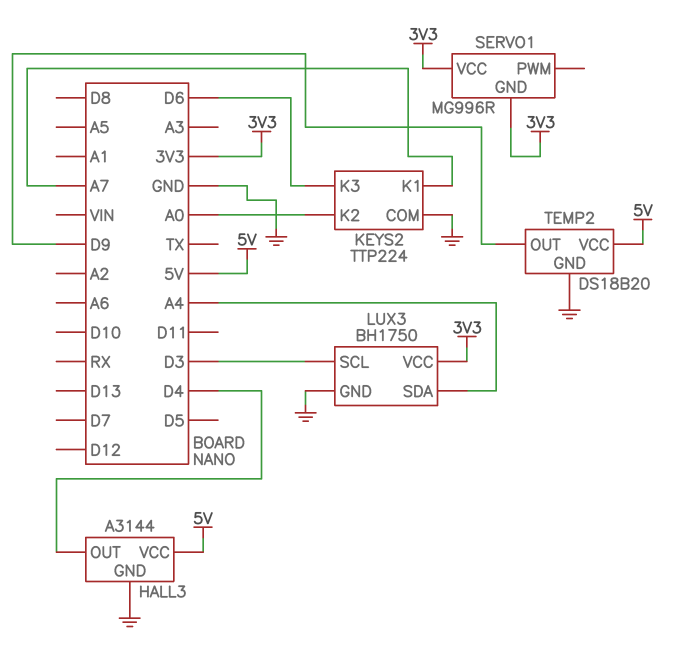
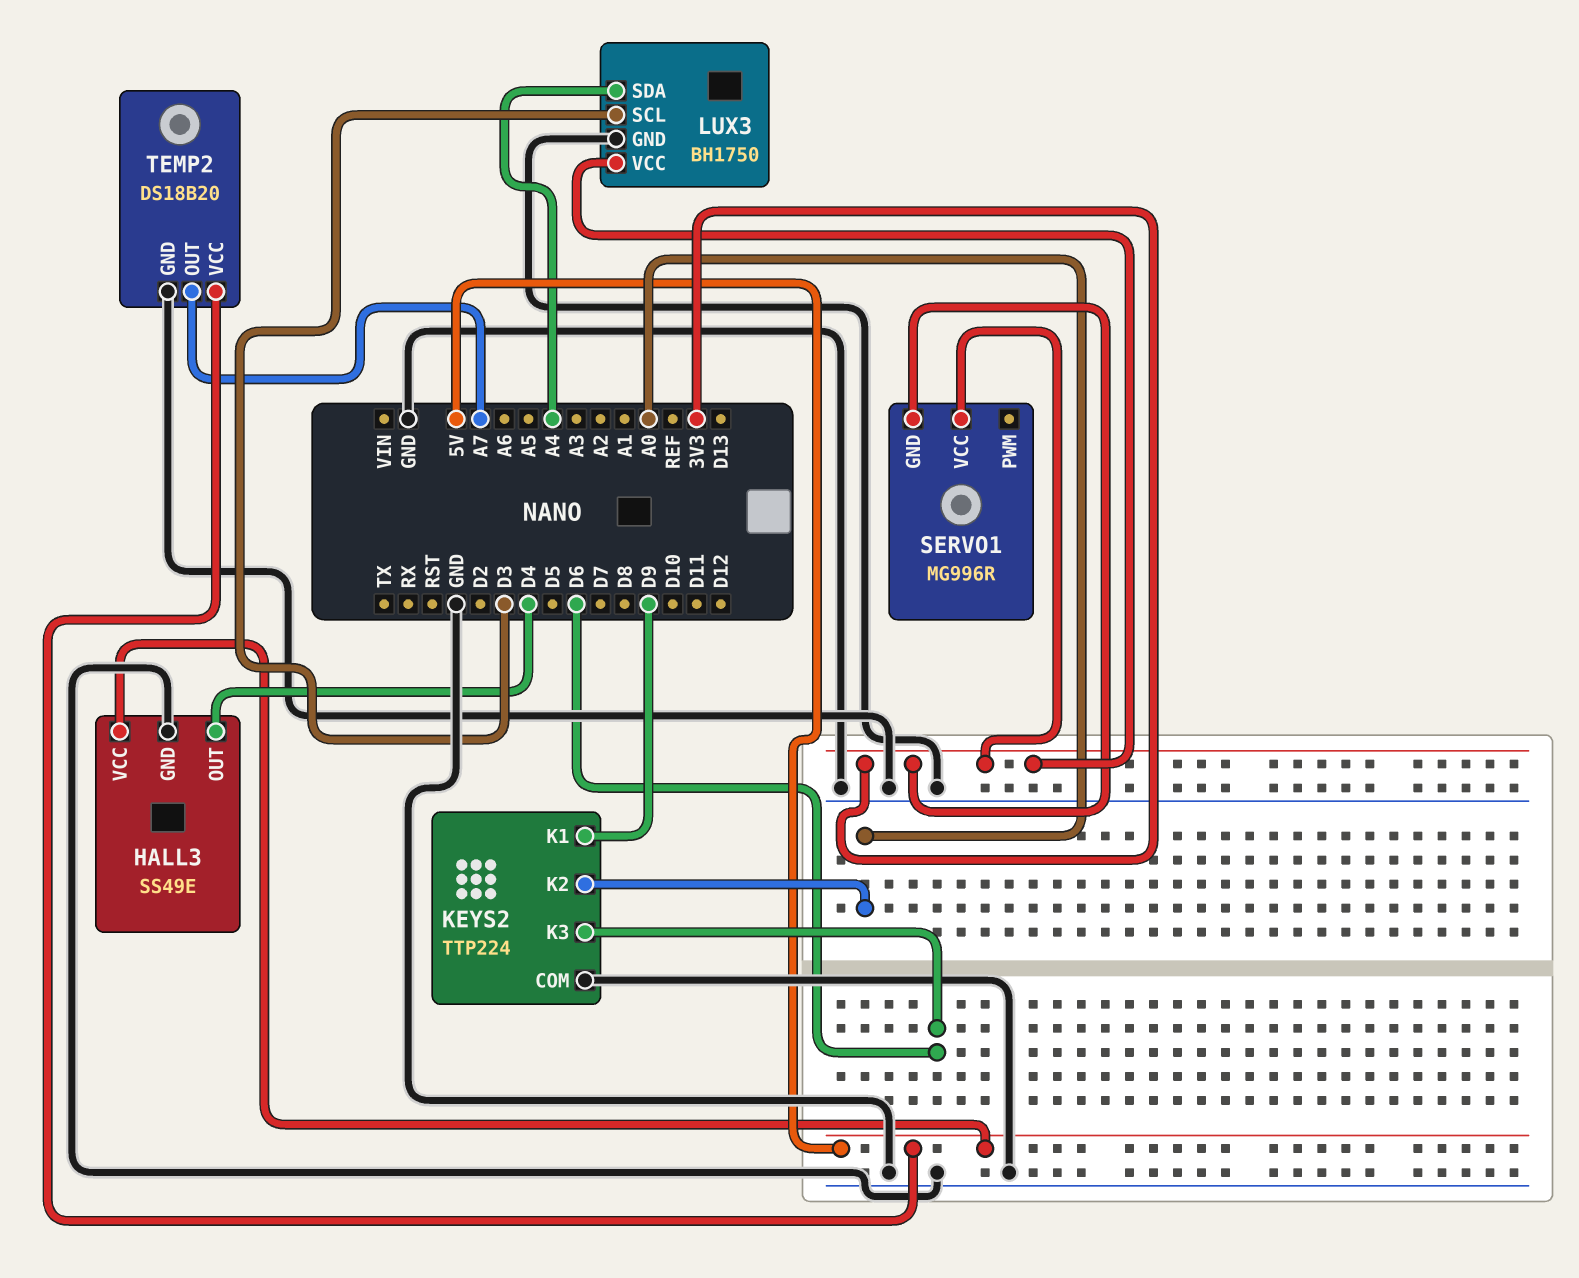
HALL3: A3144 -> SS49E
KEYS2 pin K1: A7 -> D9
TEMP2 pin OUT: D9 -> A7

